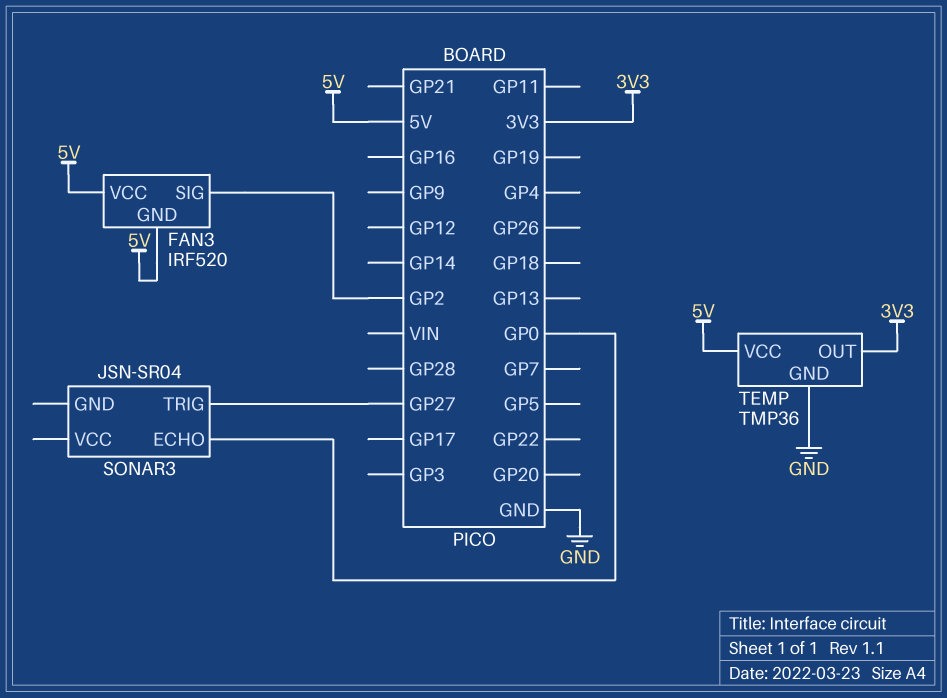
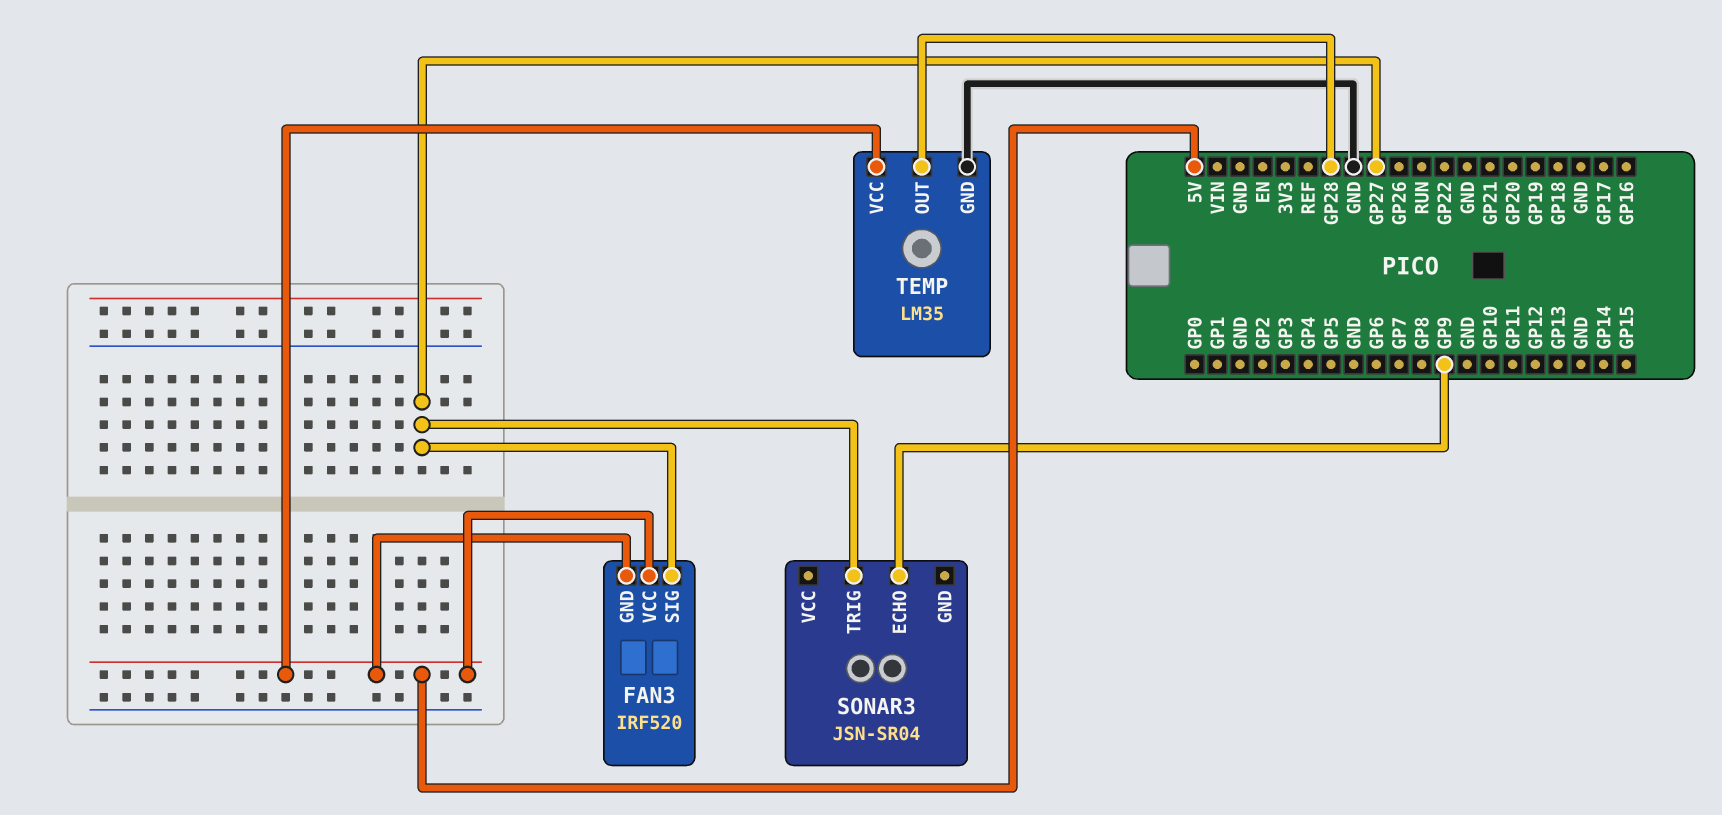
FAN3 pin SIG: GP2 -> GP27
SONAR3 pin ECHO: GP0 -> GP9
TEMP: TMP36 -> LM35
TEMP pin OUT: 3V3 -> GP28

